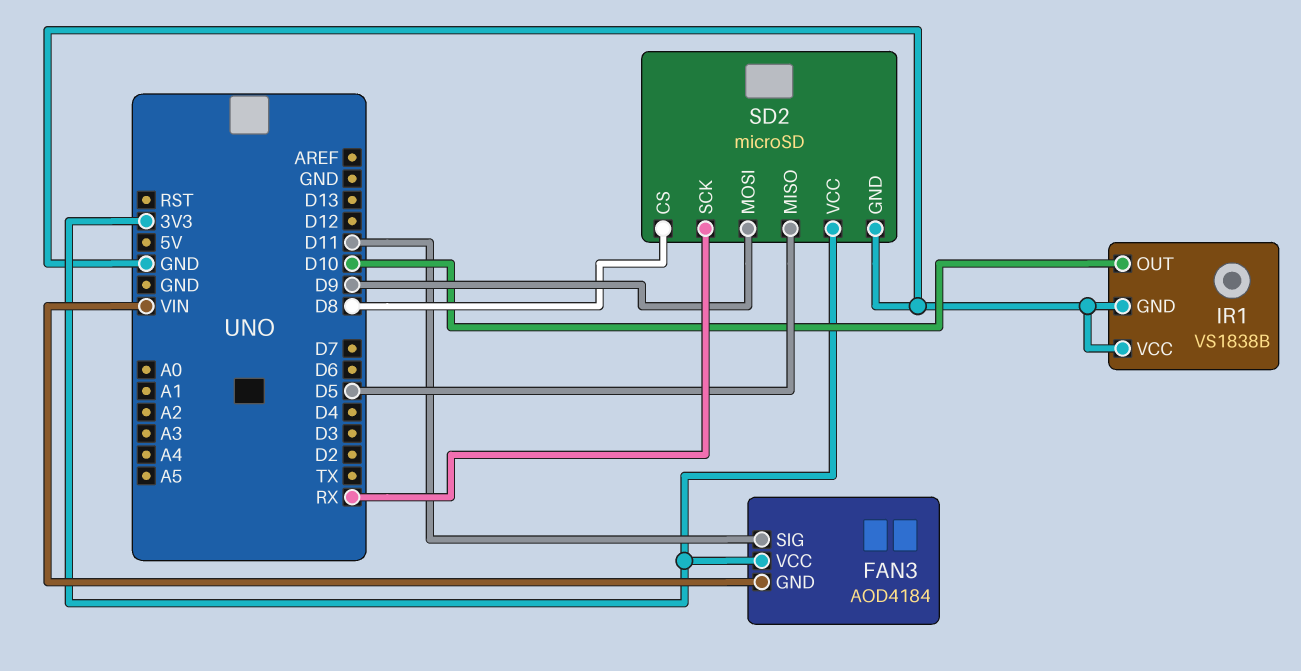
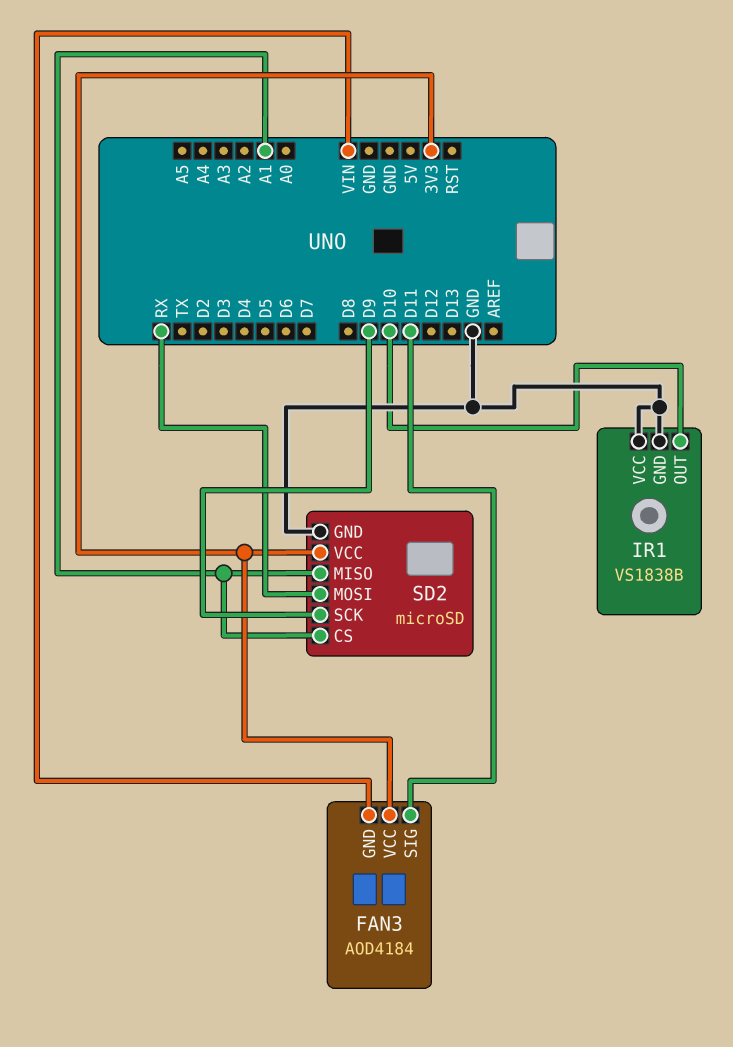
SD2 pin CS: D8 -> A1
SD2 pin MISO: D5 -> A1
SD2 pin MOSI: D9 -> RX
SD2 pin SCK: RX -> D9

